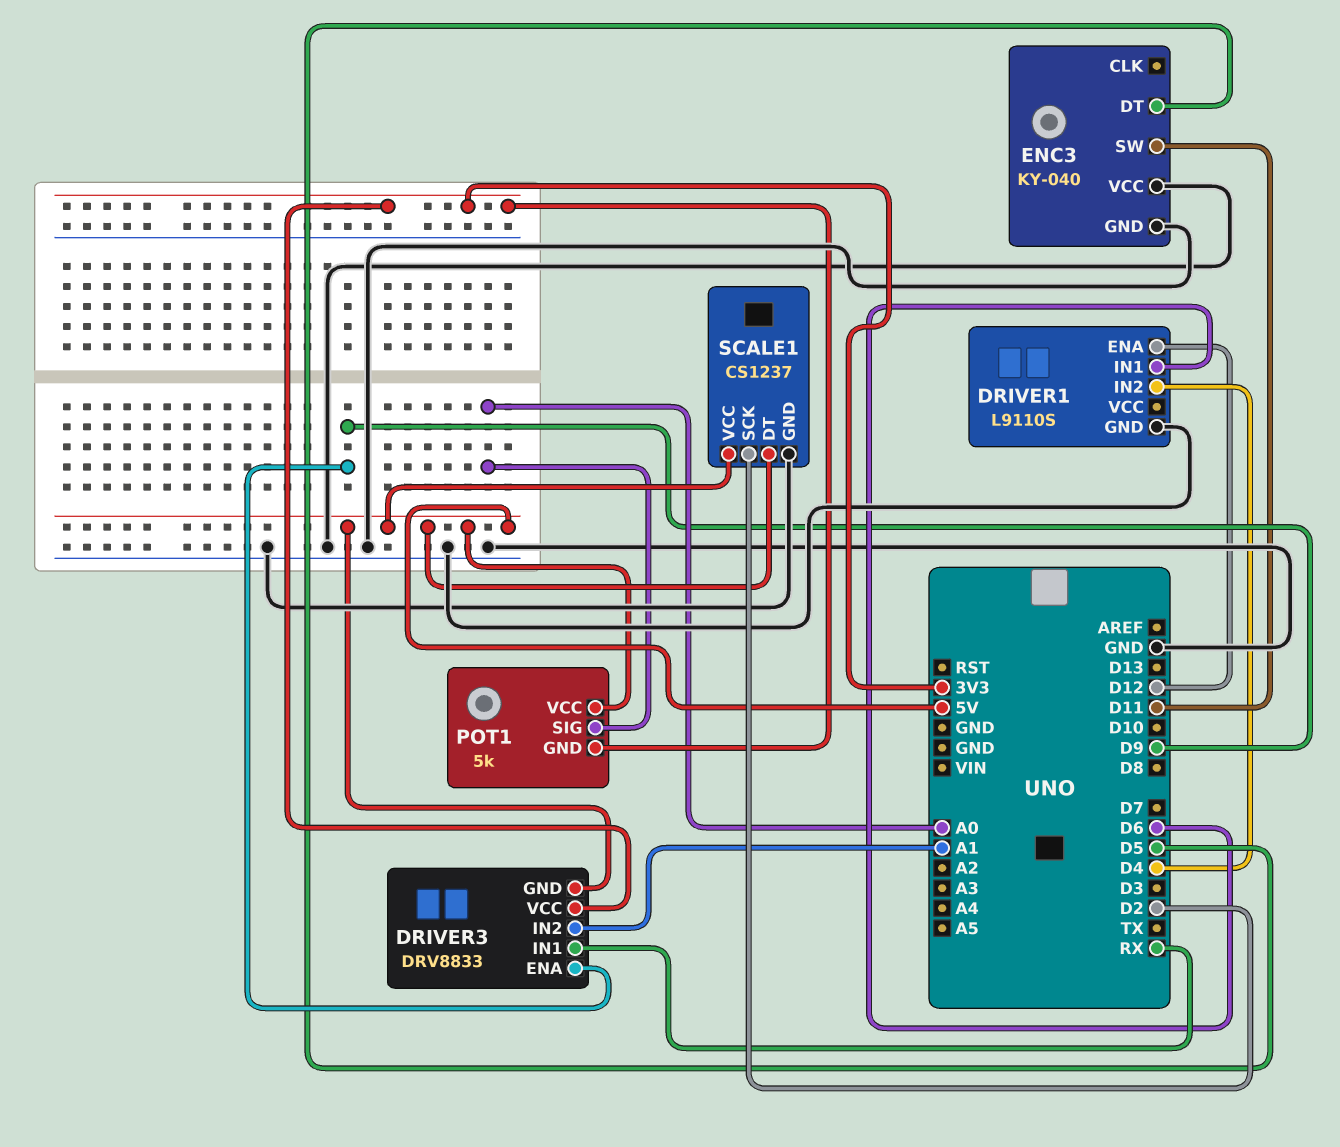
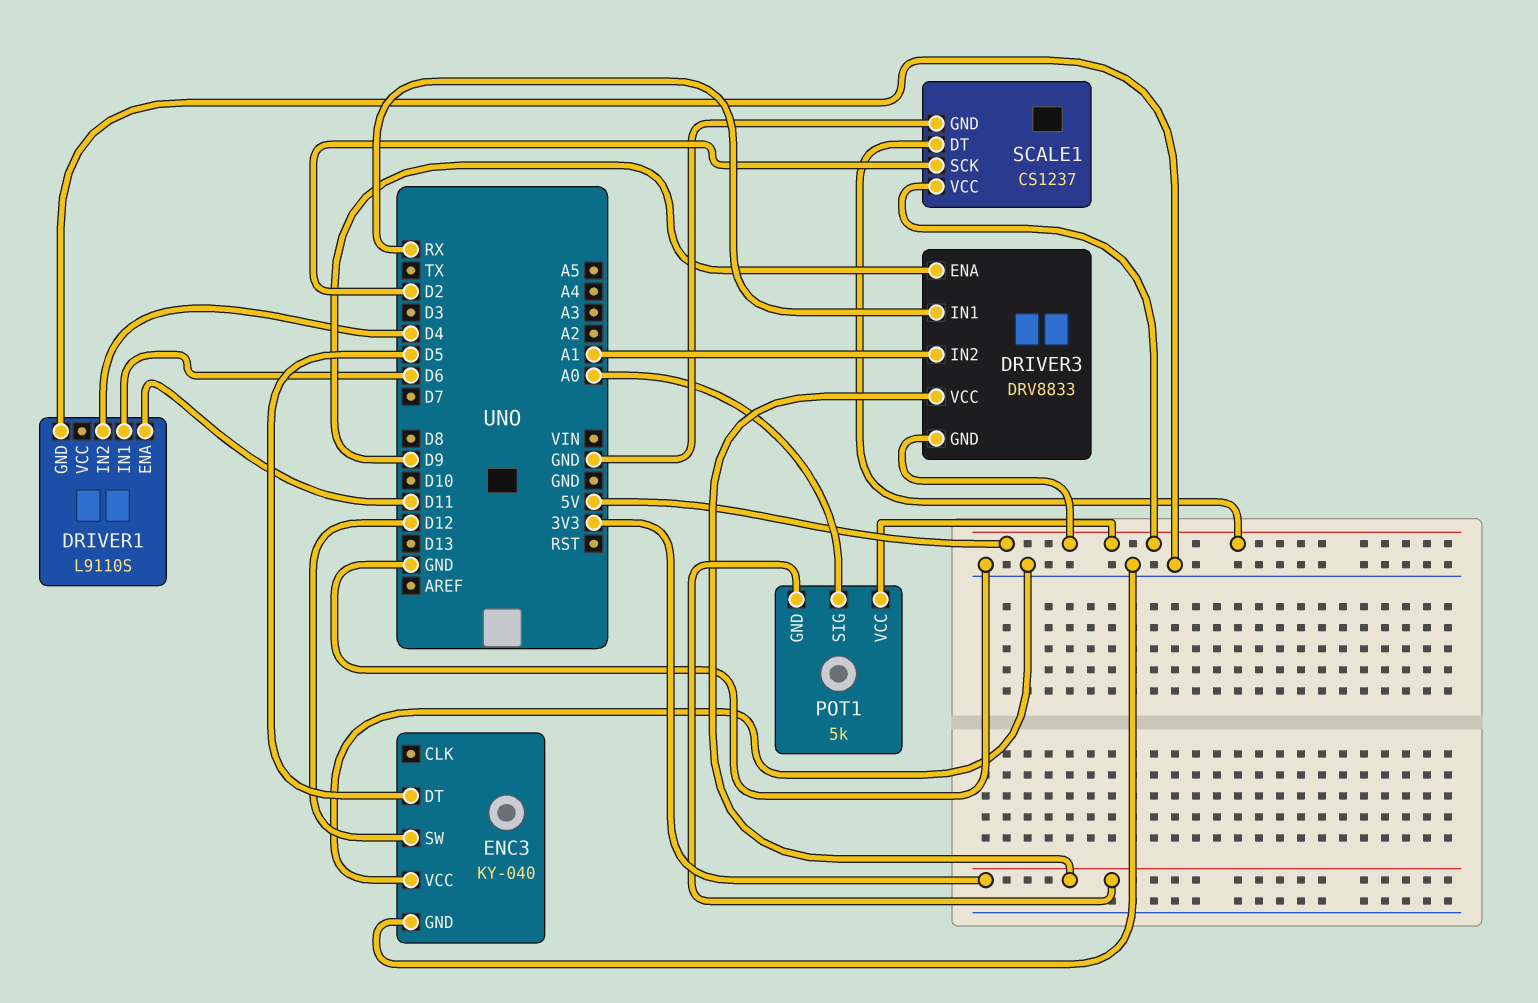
DRIVER1 pin ENA: D12 -> D11
ENC3 pin SW: D11 -> D12

